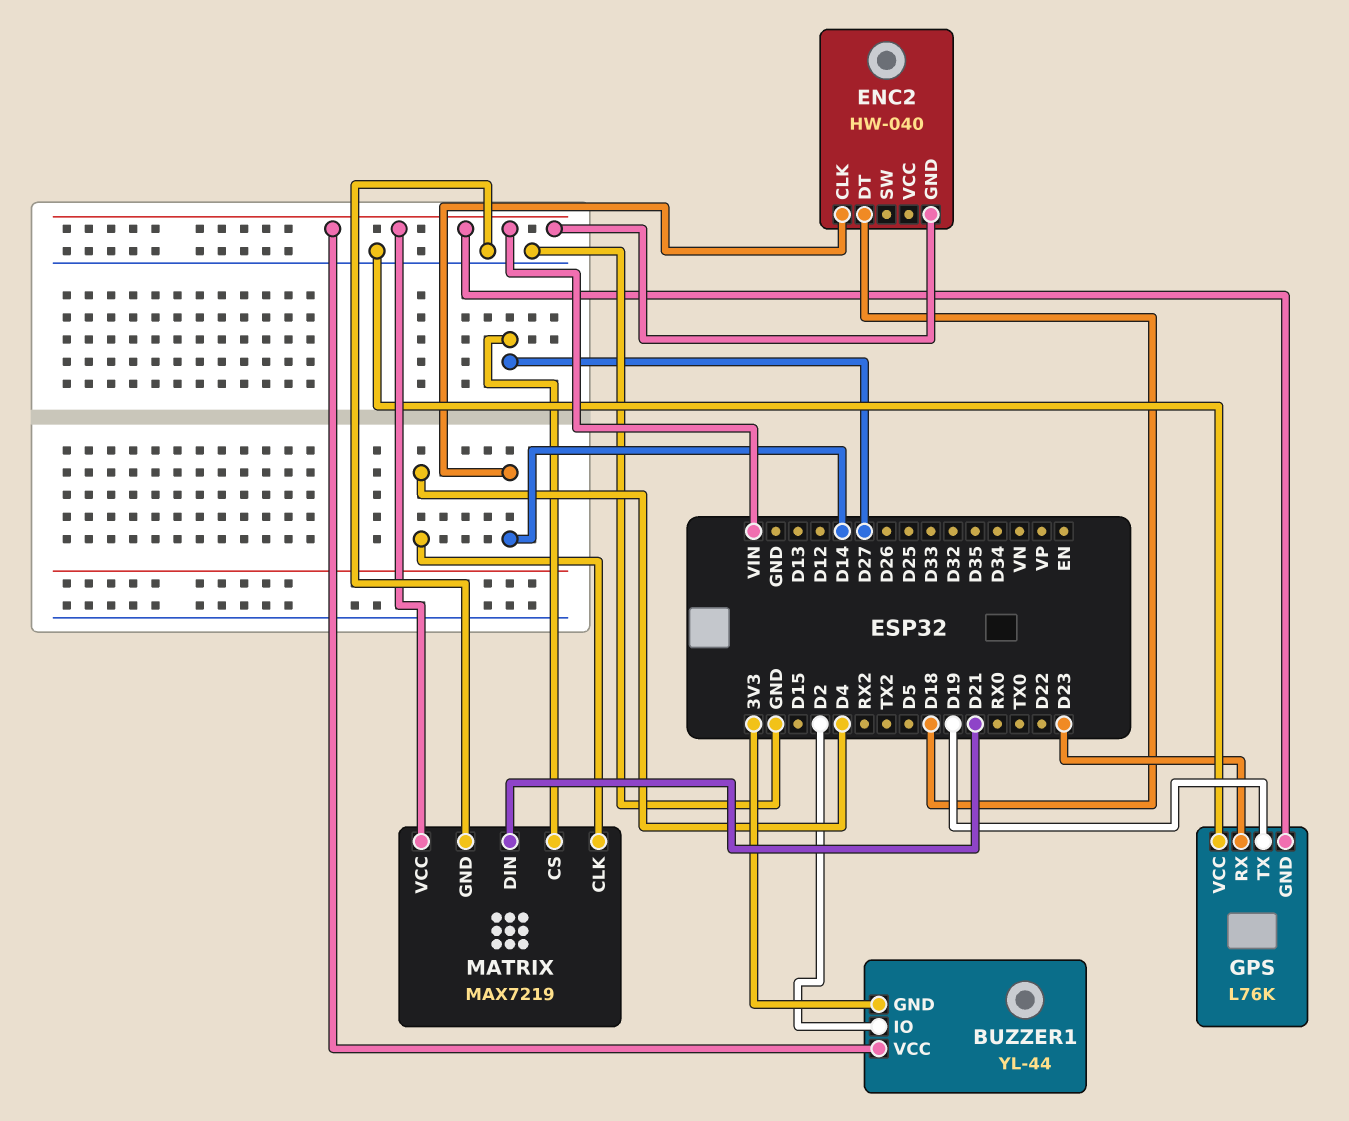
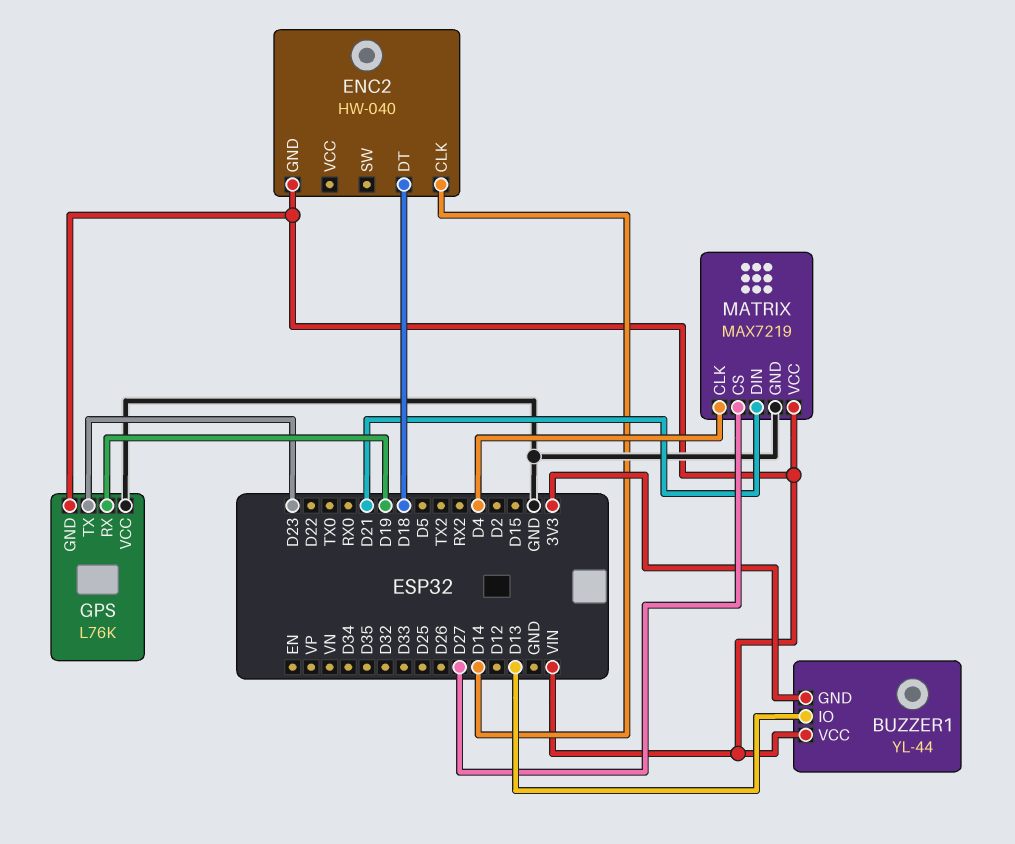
BUZZER1 pin IO: D2 -> D13
GPS pin RX: D23 -> D19
GPS pin TX: D19 -> D23

